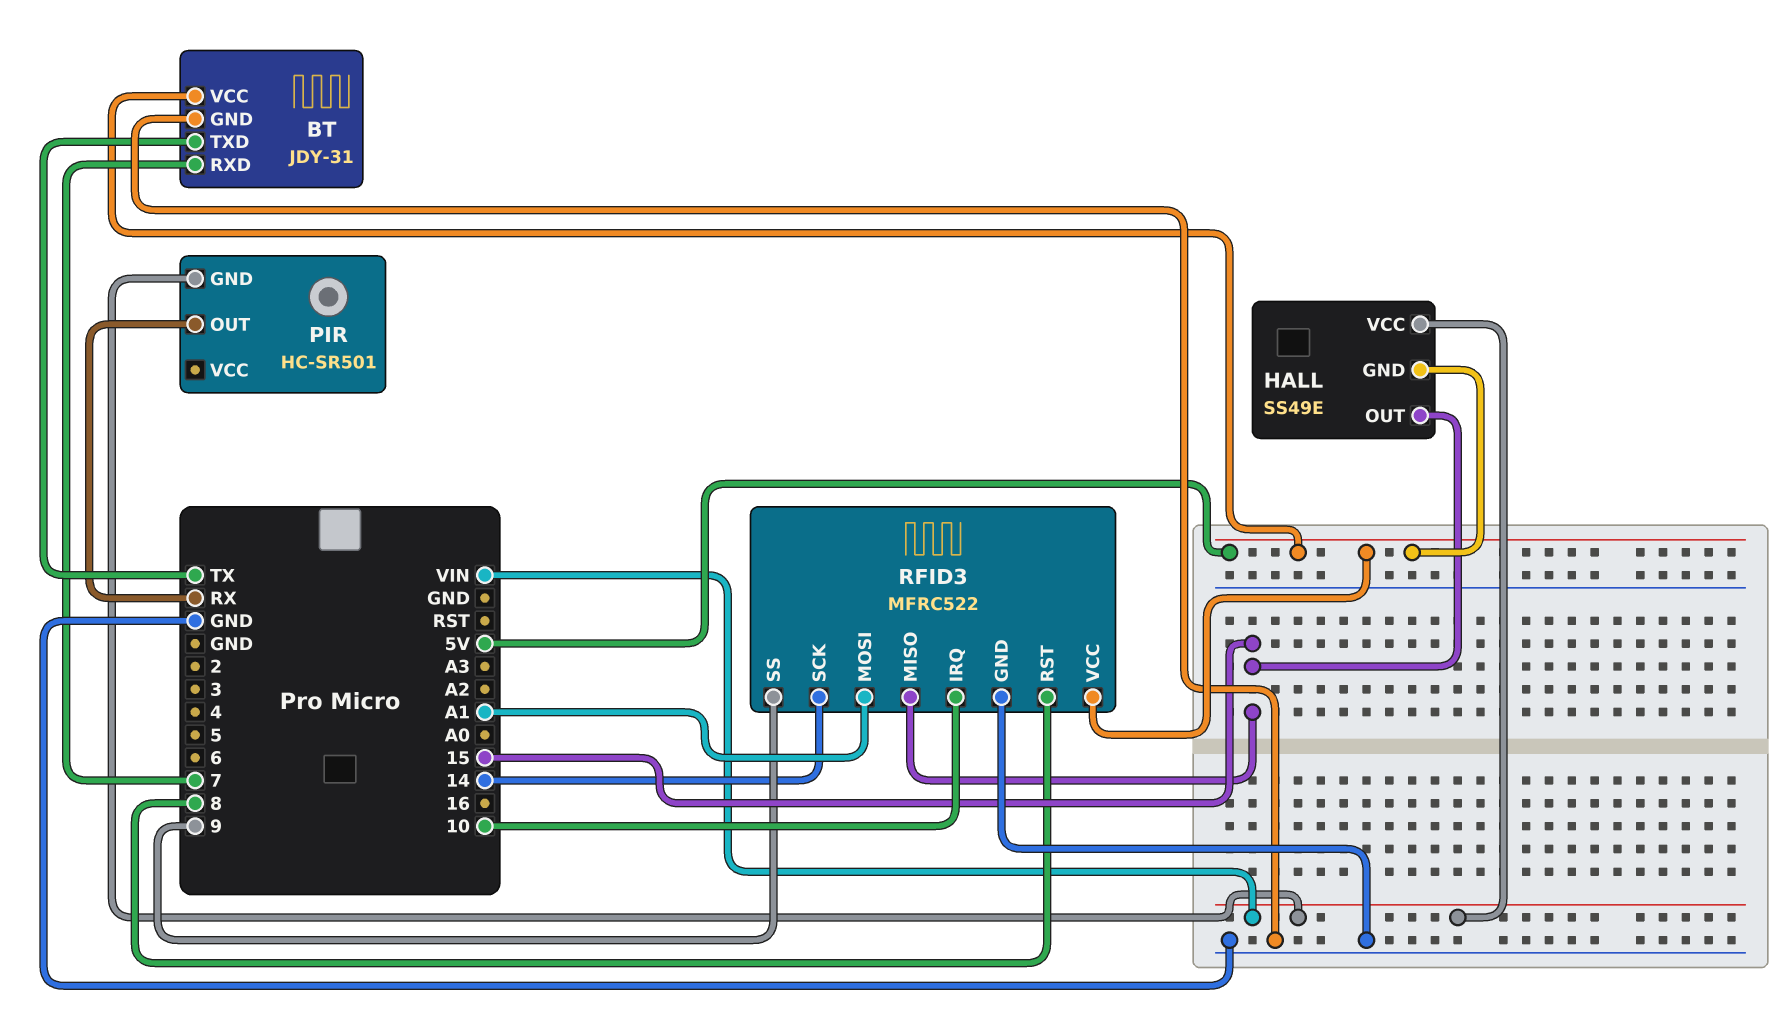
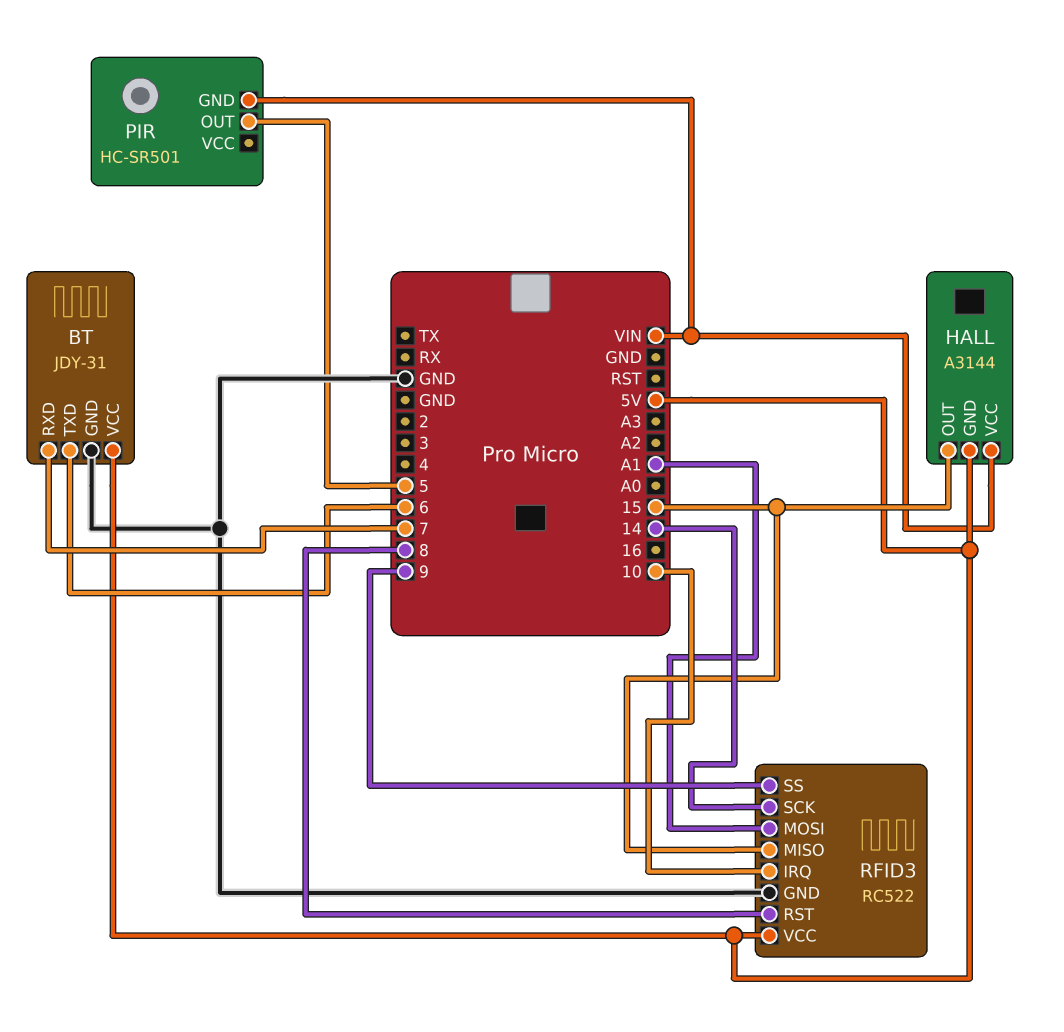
BT pin TXD: TX -> 6
HALL: SS49E -> A3144
PIR pin OUT: RX -> 5
RFID3: MFRC522 -> RC522

